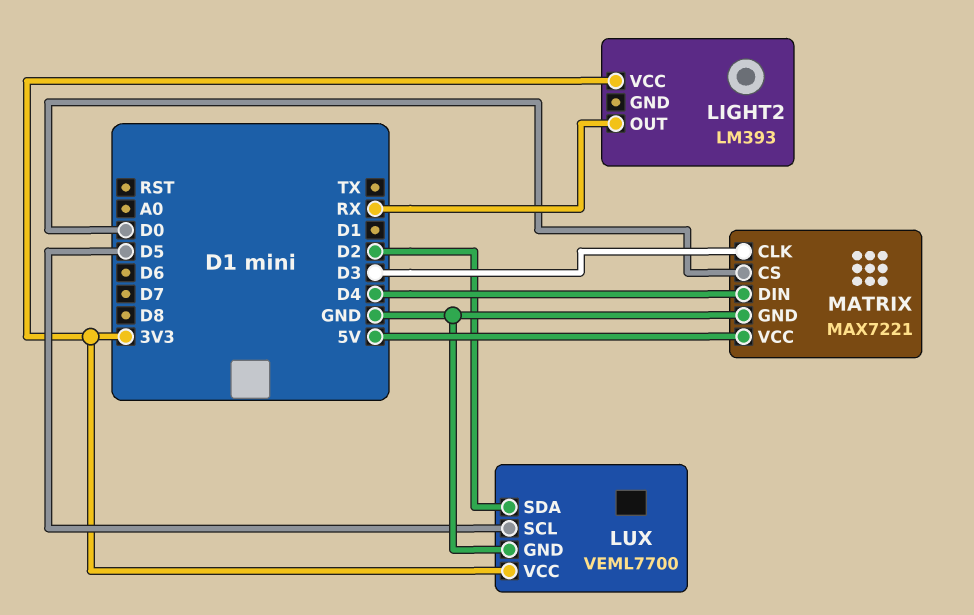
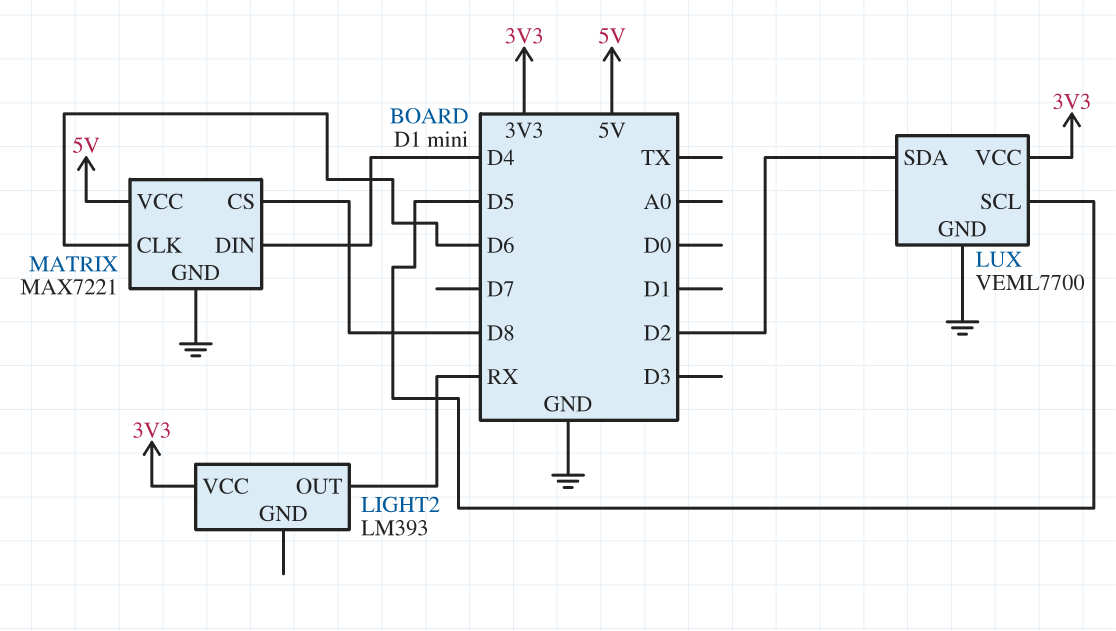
MATRIX pin CLK: D3 -> D6
MATRIX pin CS: D0 -> D8

